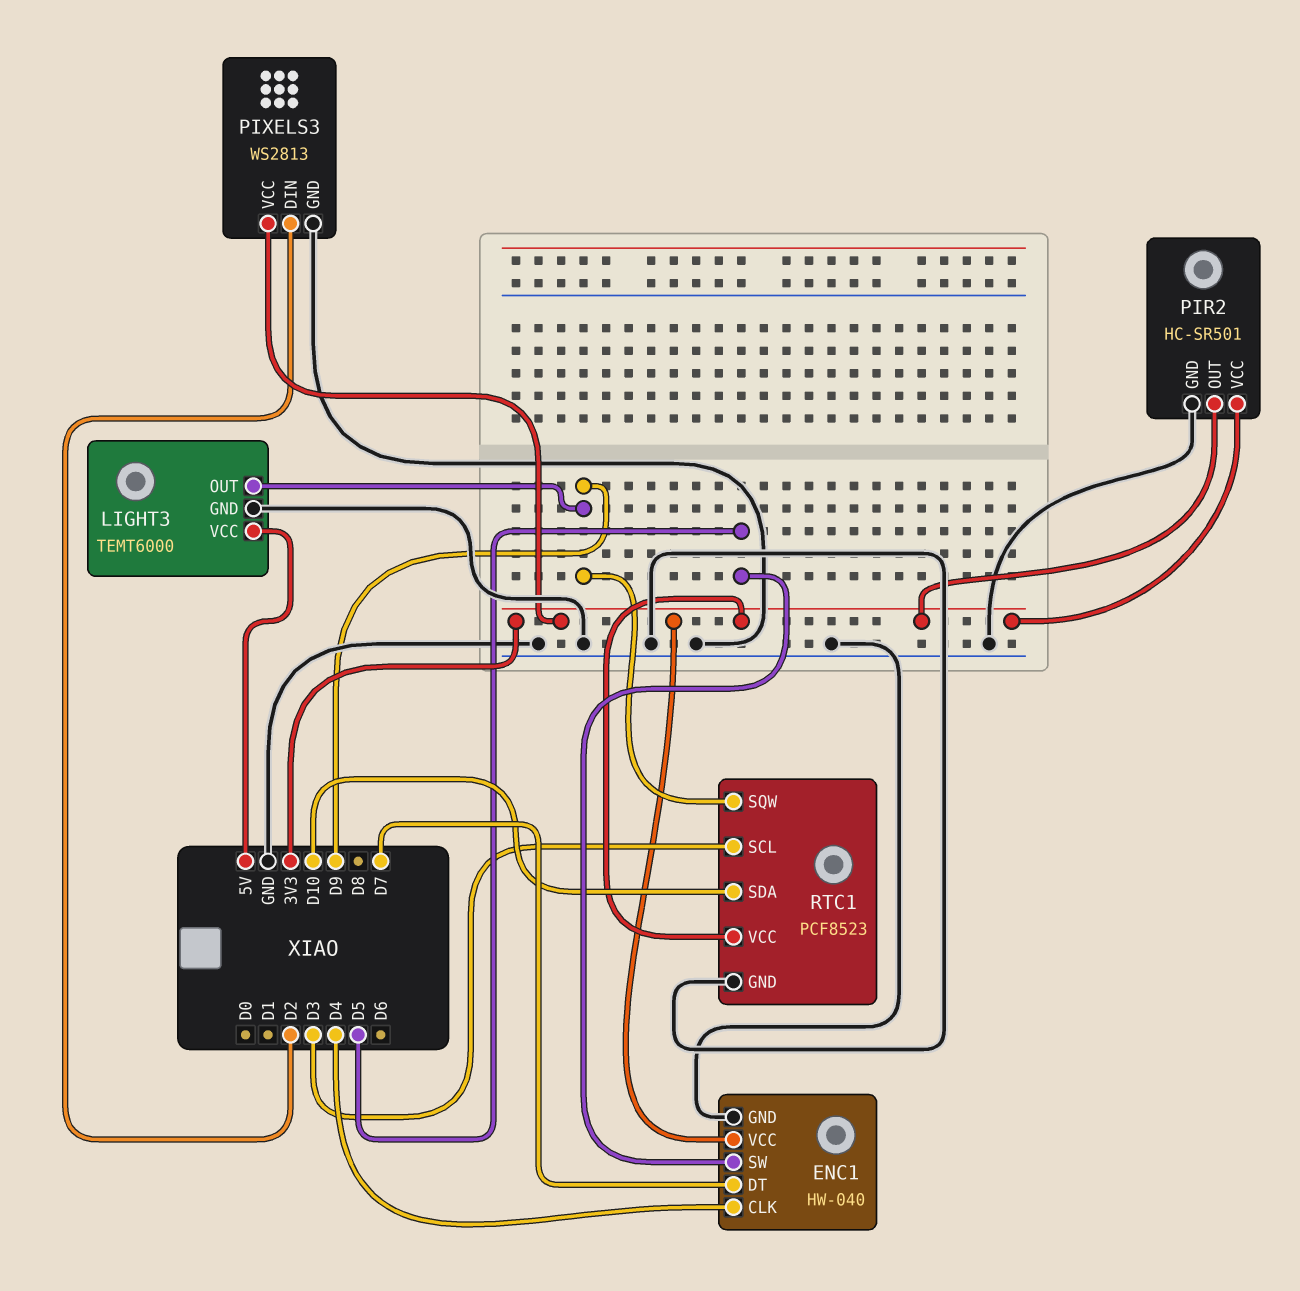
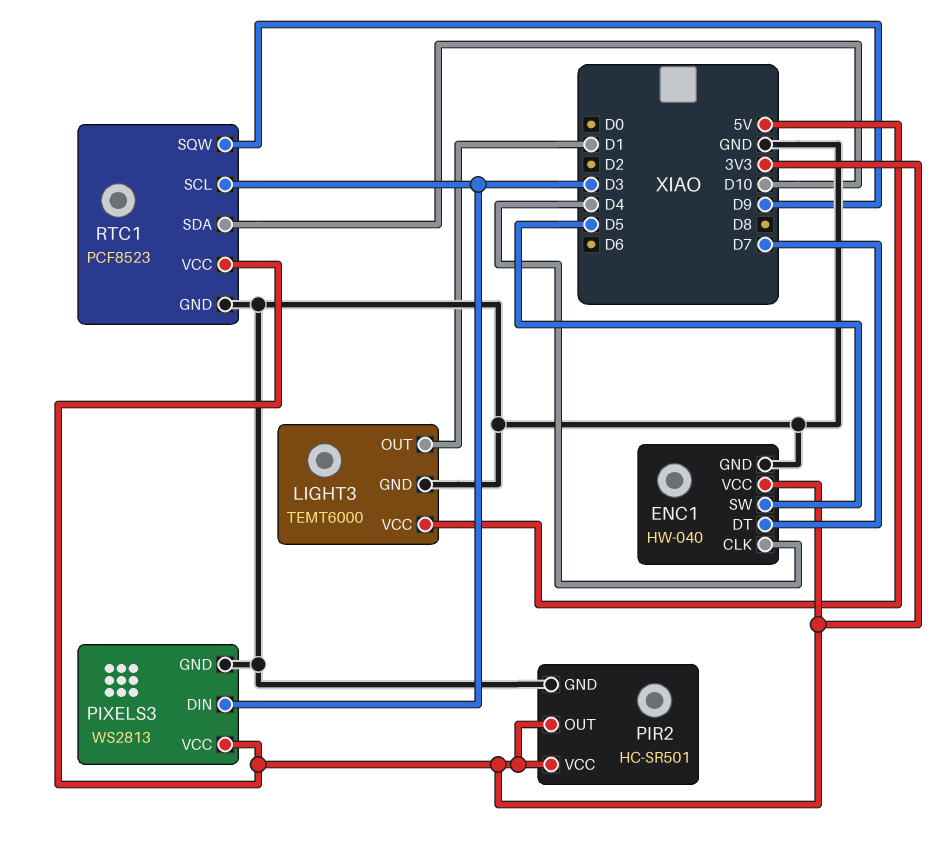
LIGHT3 pin OUT: D9 -> D1
PIXELS3 pin DIN: D2 -> D3

